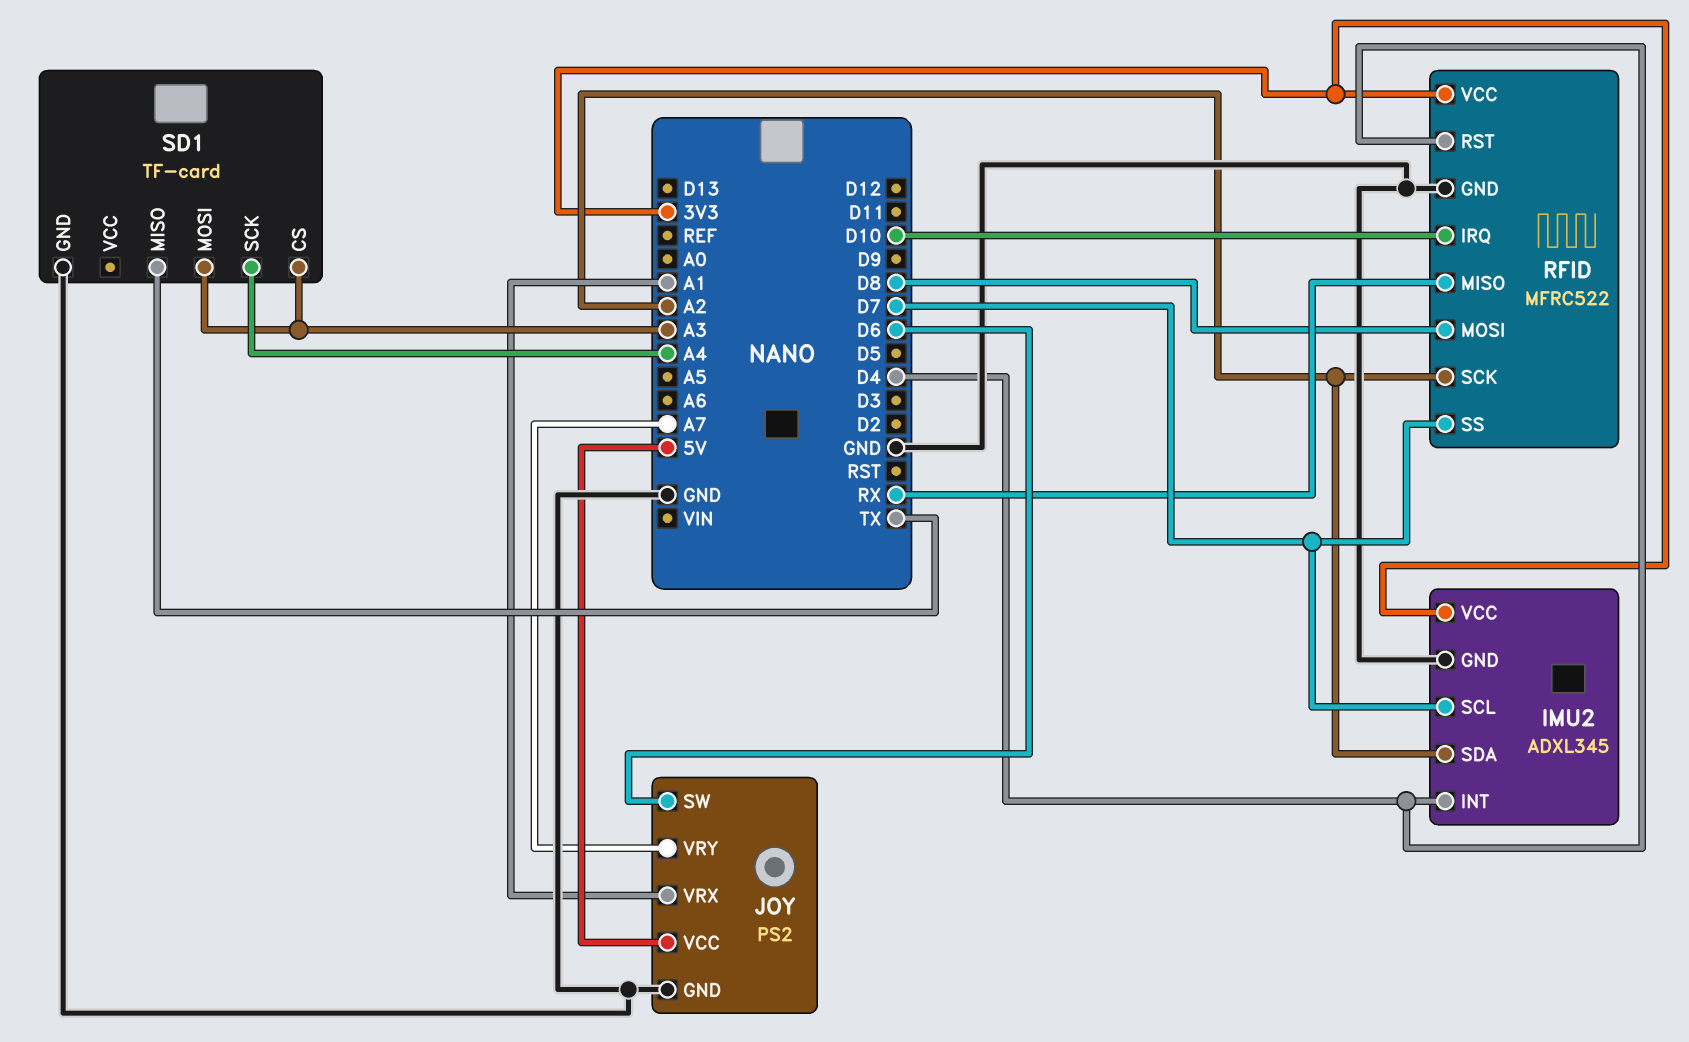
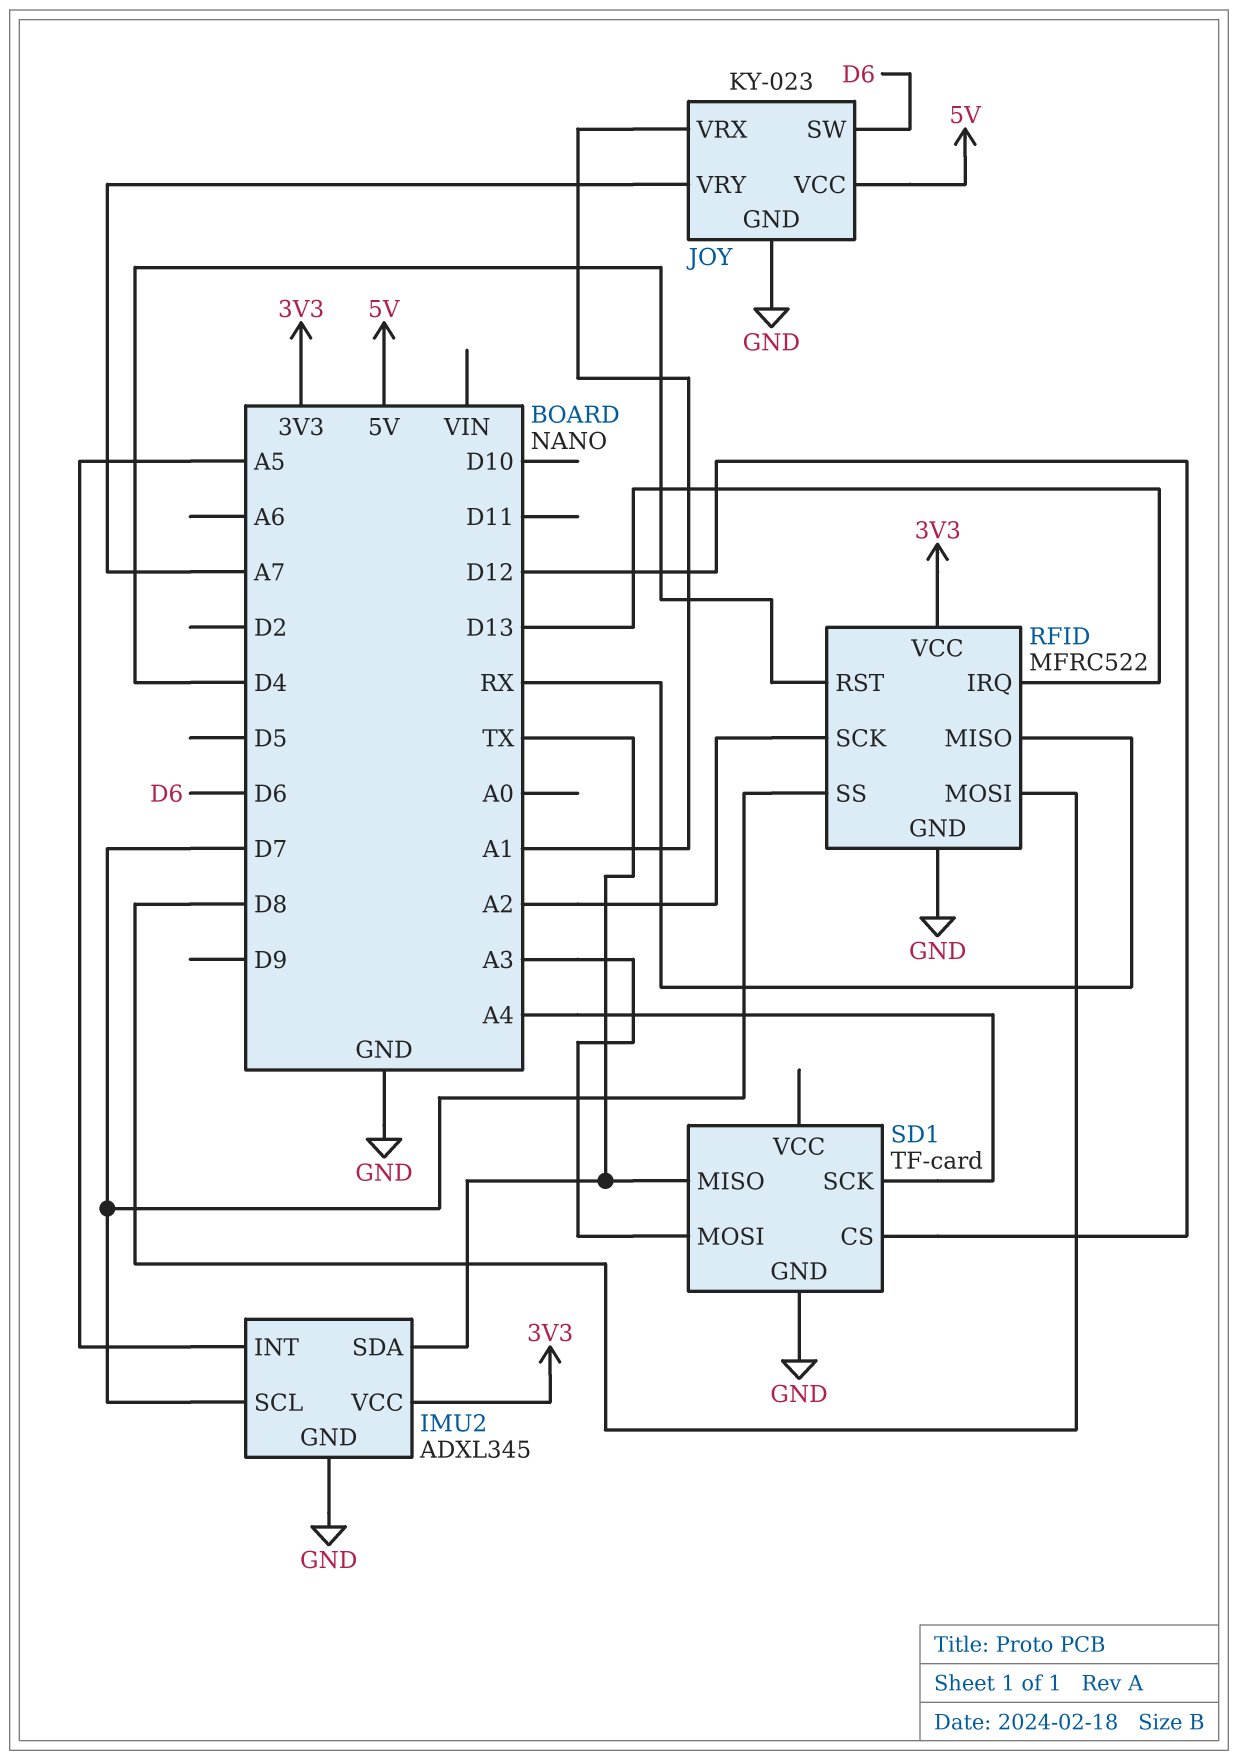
IMU2 pin INT: D4 -> A5
IMU2 pin SDA: A2 -> TX
JOY: PS2 -> KY-023
RFID pin IRQ: D10 -> D13
SD1 pin CS: A3 -> D12

